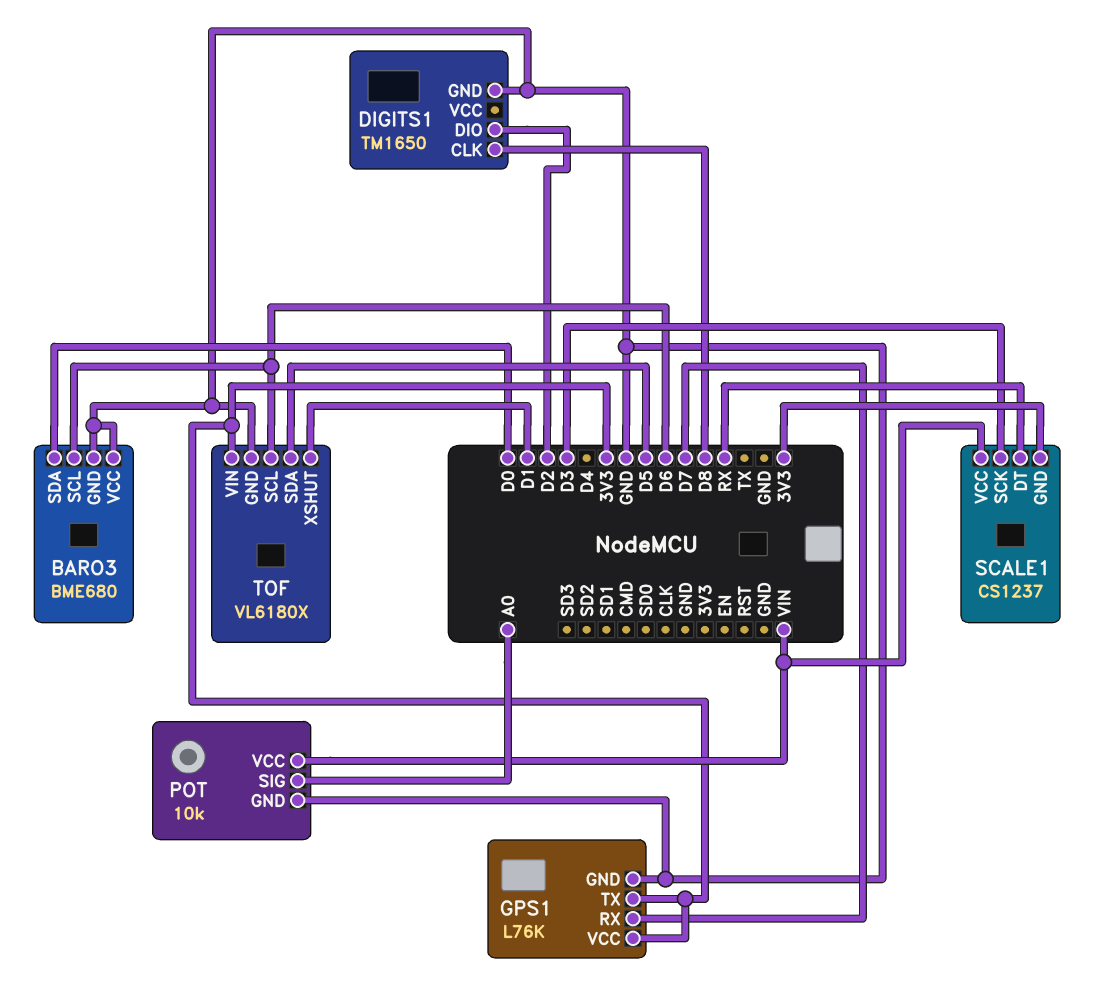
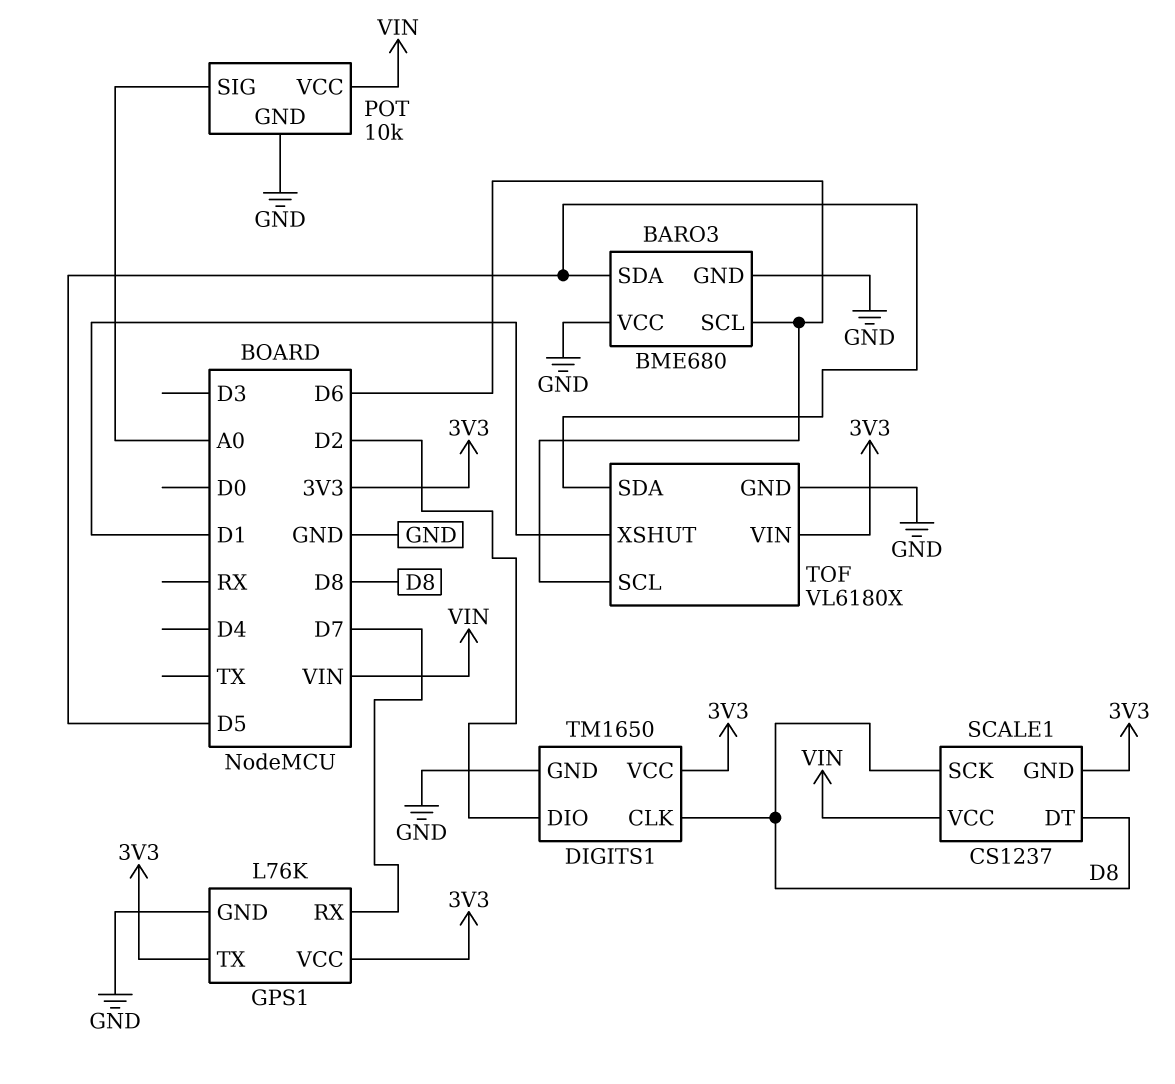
BARO3 pin SDA: D0 -> D5
DIGITS1 pin VCC: none -> 3V3
SCALE1 pin DT: RX -> D8
SCALE1 pin SCK: D3 -> D8

